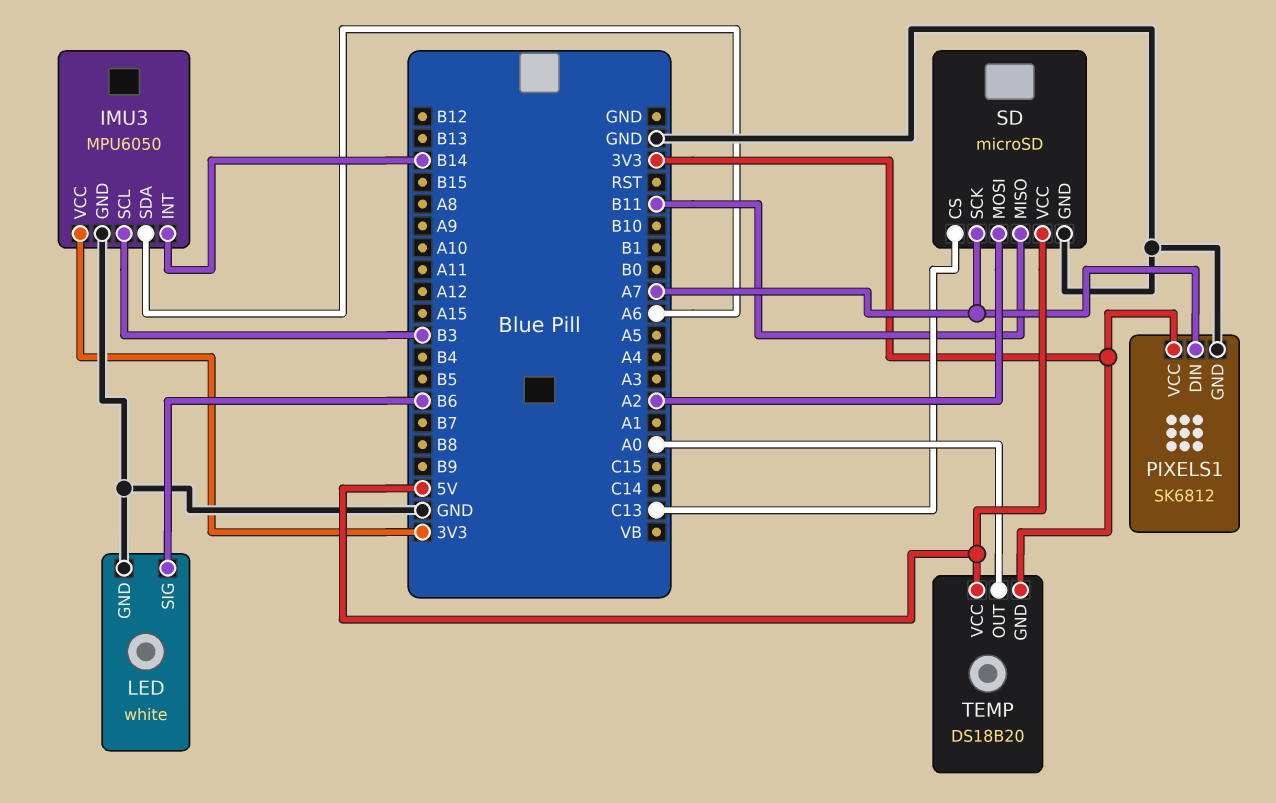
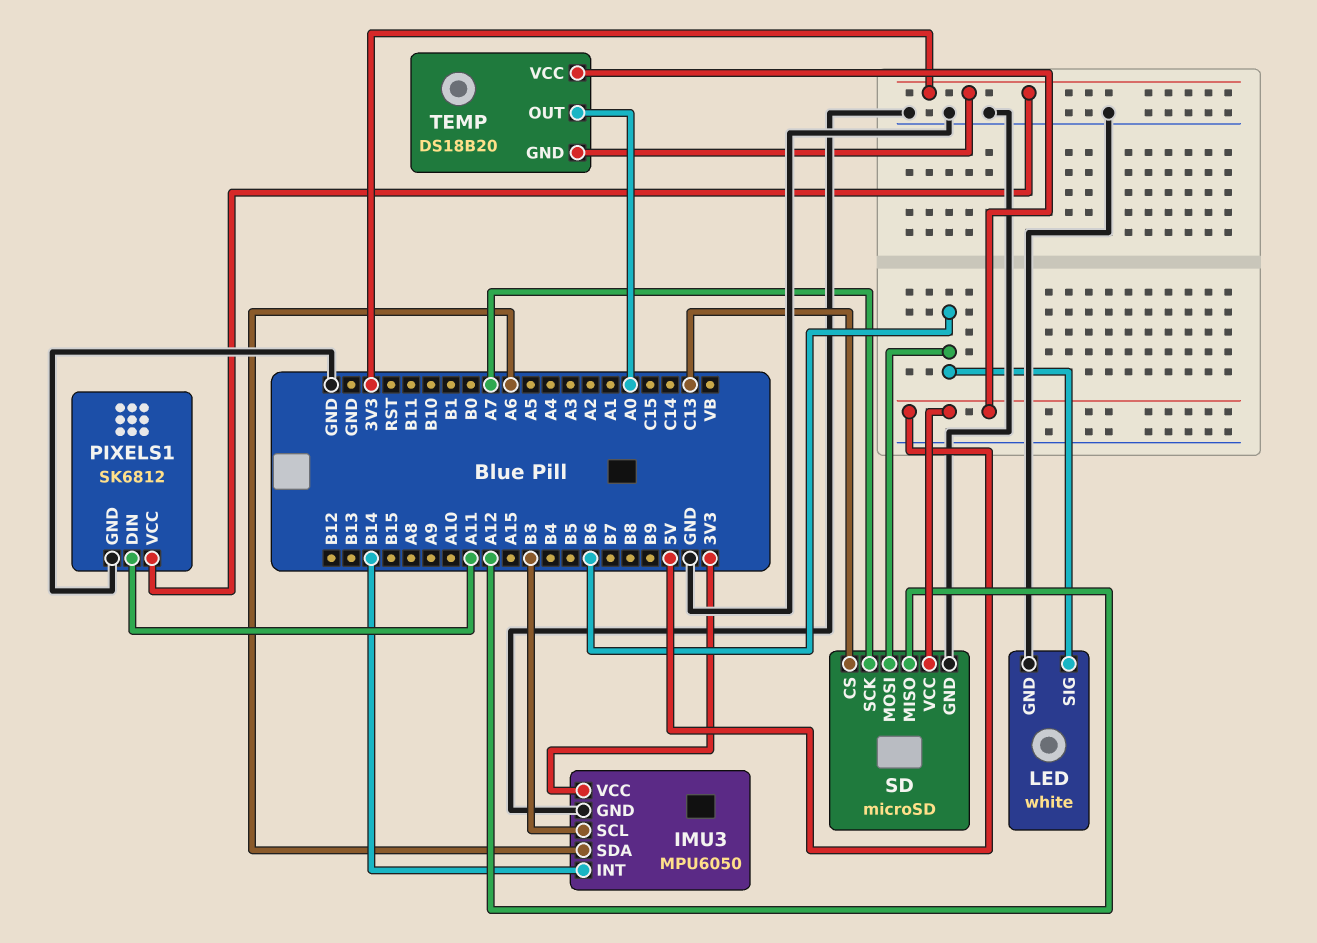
PIXELS1 pin DIN: A7 -> A11
SD pin MISO: B11 -> A12
SD pin MOSI: A2 -> B6

